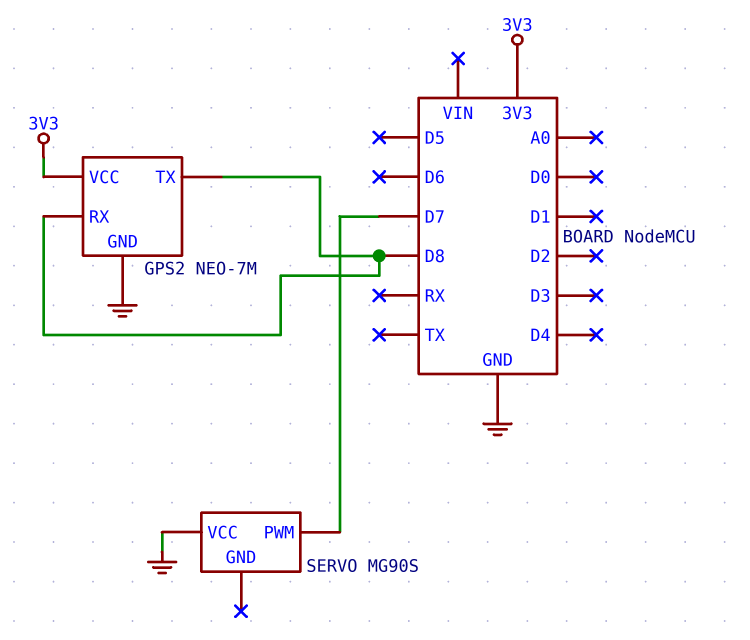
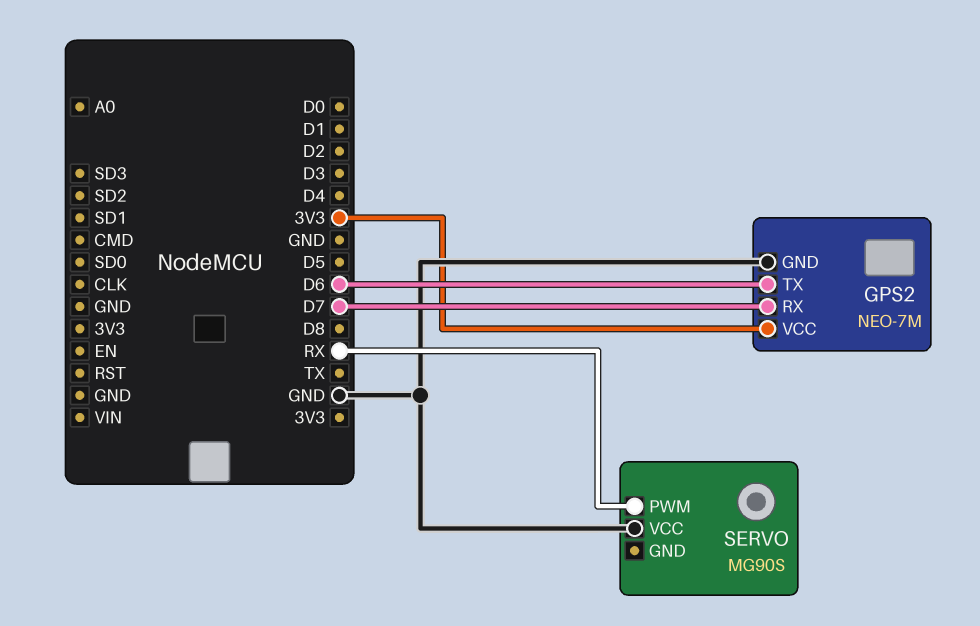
GPS2 pin RX: D8 -> D7
GPS2 pin TX: D8 -> D6
SERVO pin PWM: D7 -> RX

